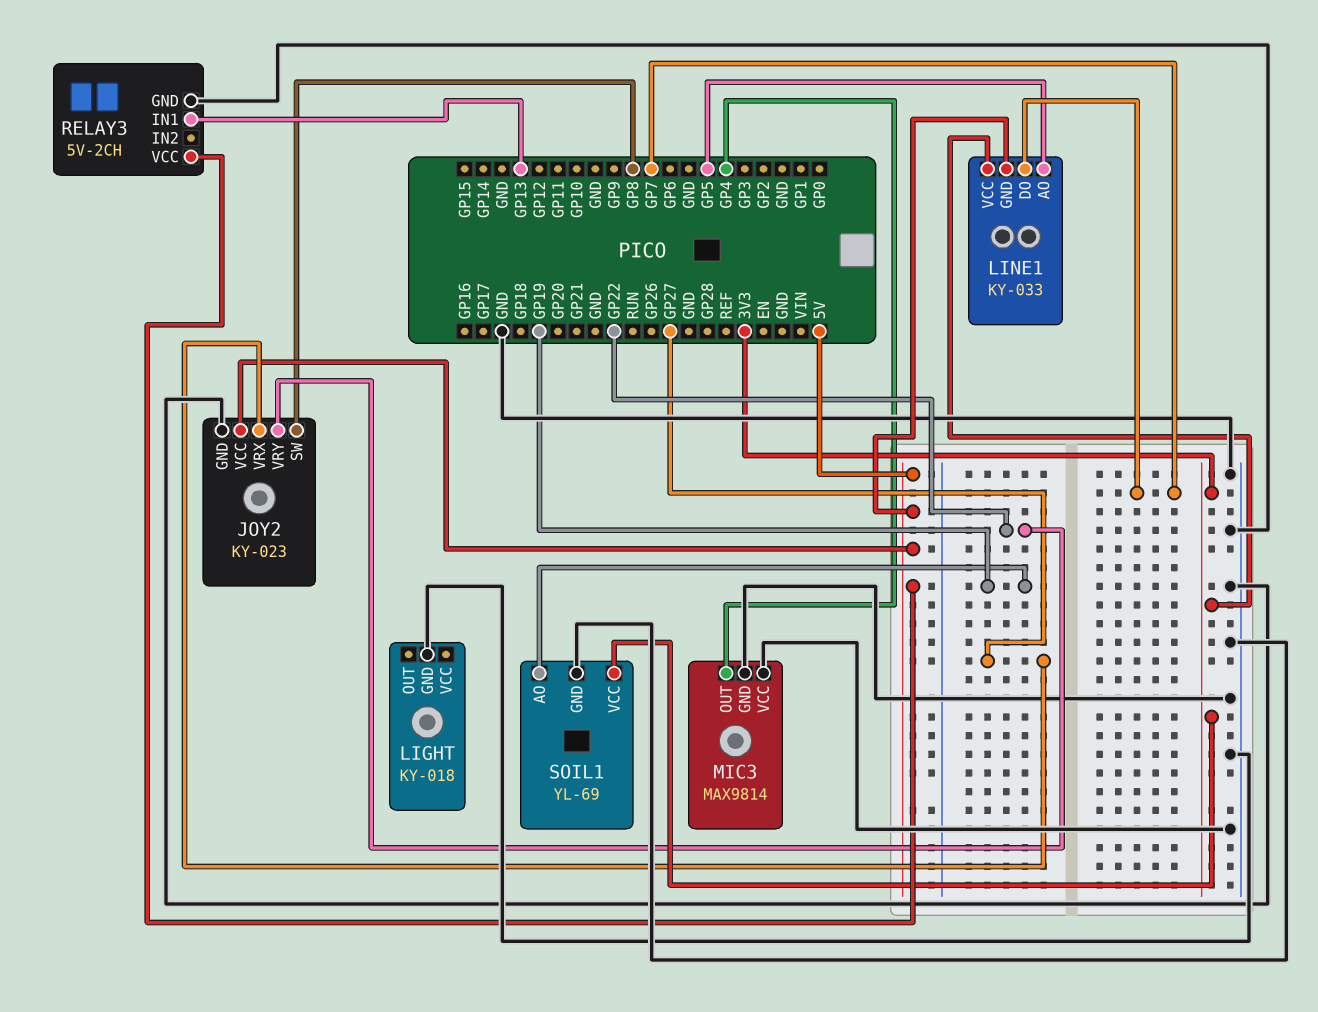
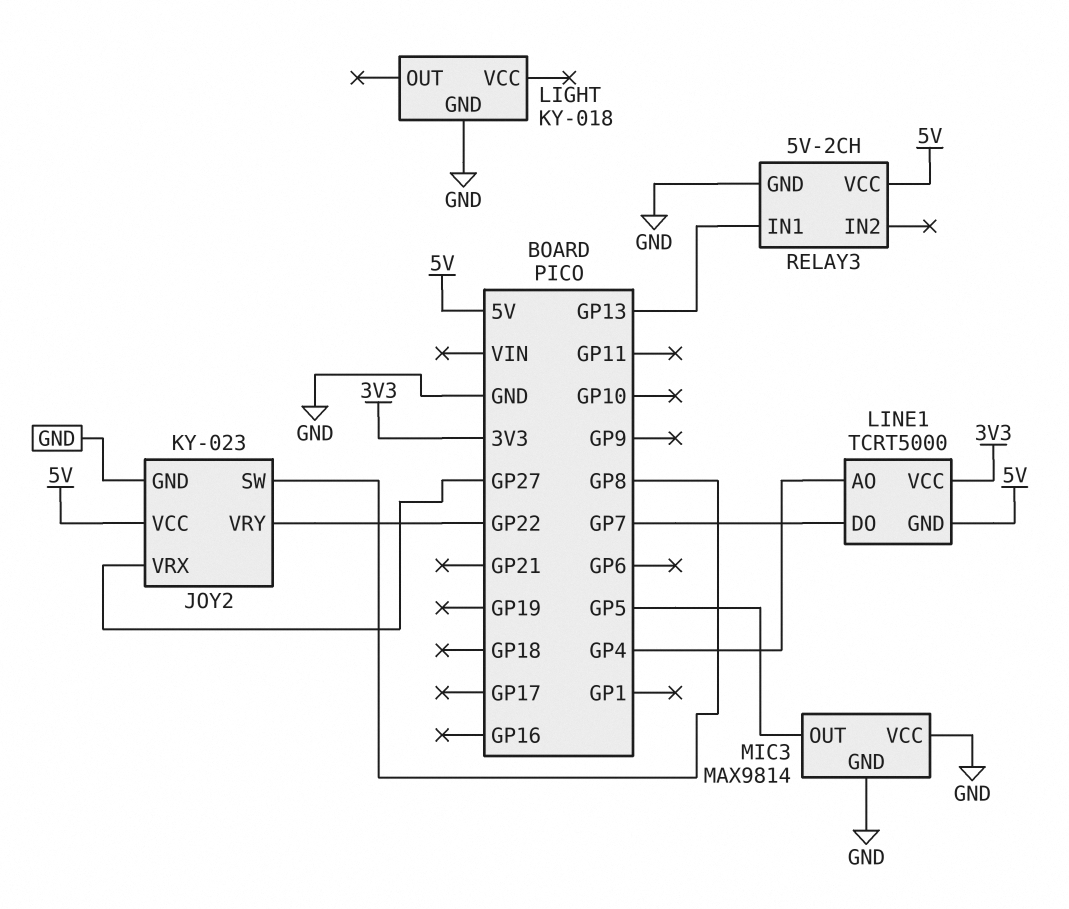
LINE1: KY-033 -> TCRT5000
LINE1 pin AO: GP5 -> GP4
MIC3 pin OUT: GP4 -> GP5
SOIL1: YL-69 -> none
SOIL1 pin AO: GP19 -> none
SOIL1 pin GND: GND -> none
SOIL1 pin VCC: 3V3 -> none

